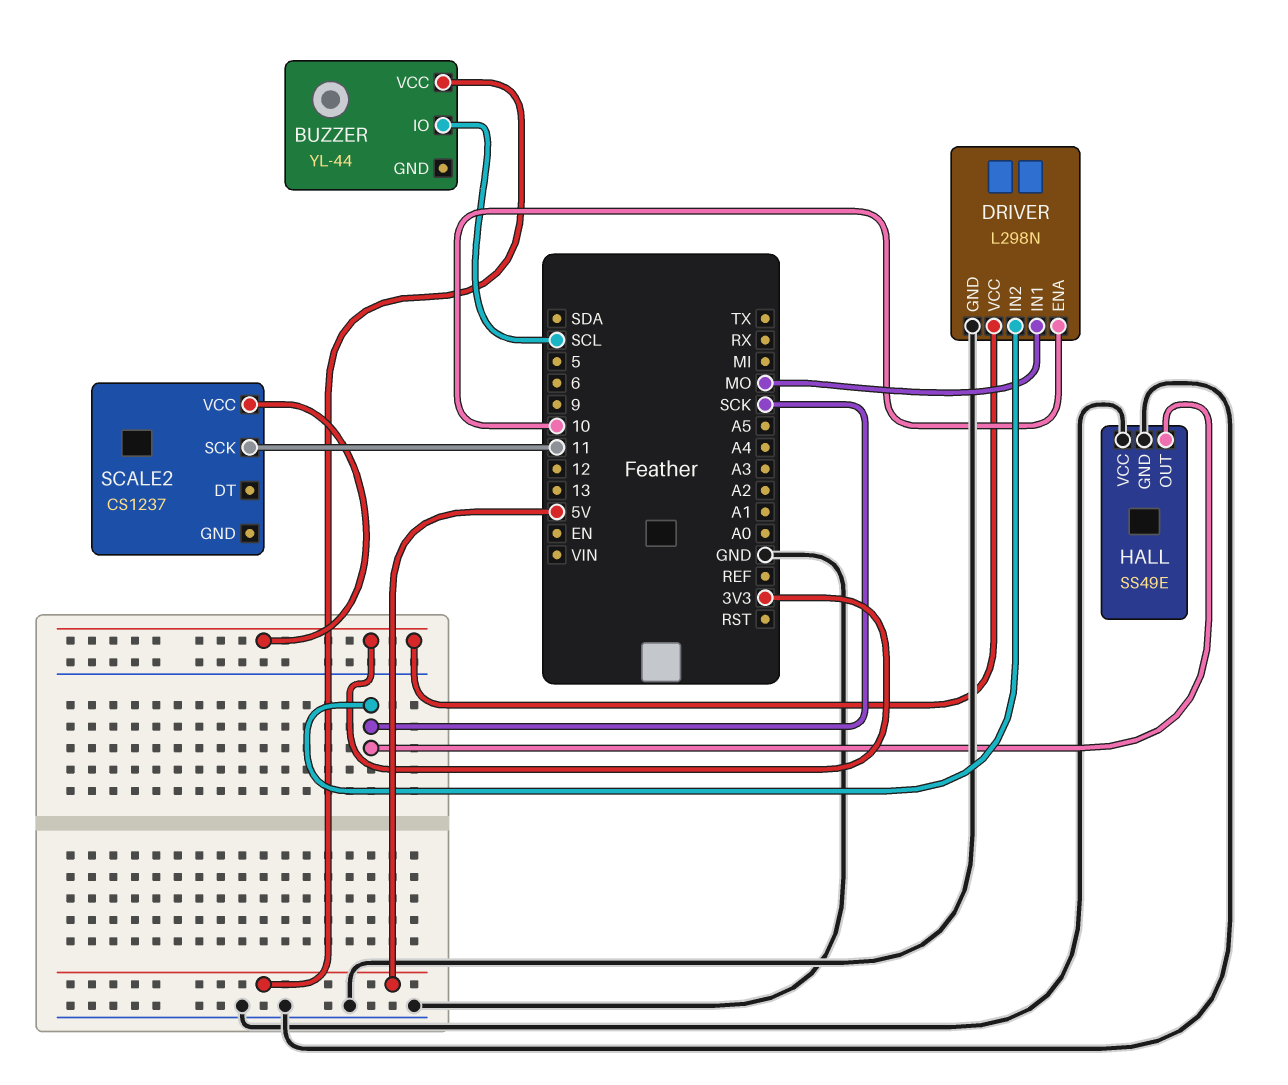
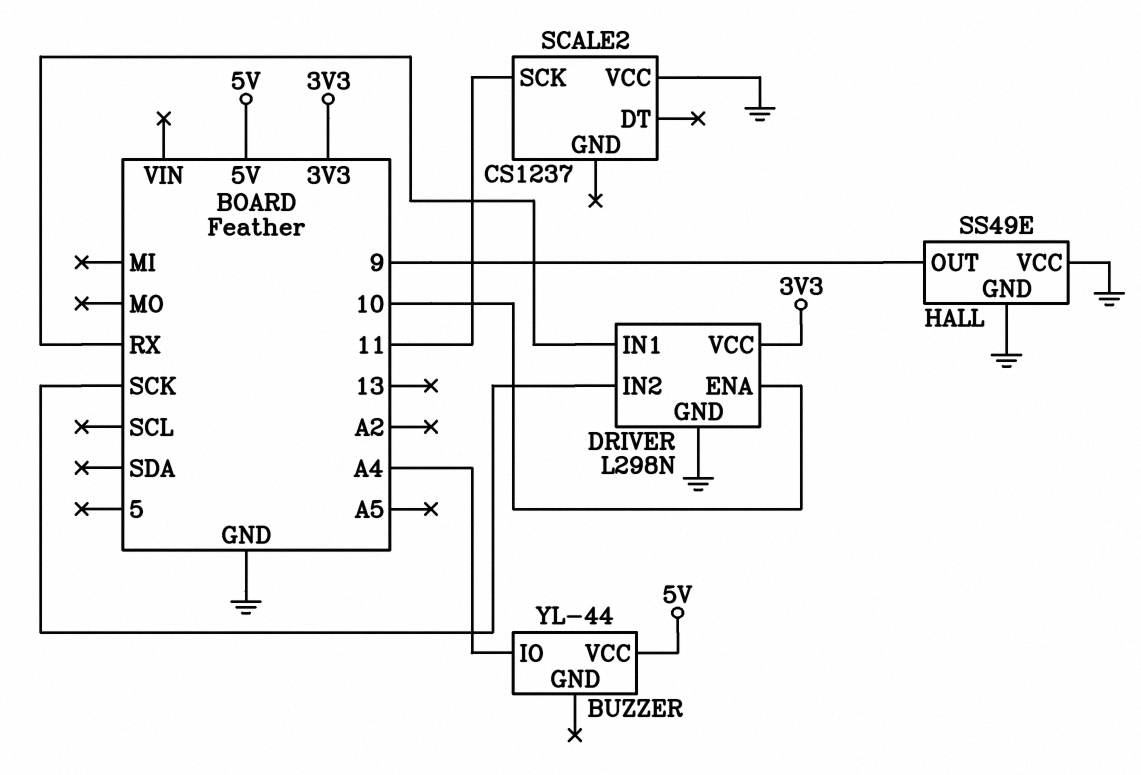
BUZZER pin IO: SCL -> A4
DRIVER pin IN1: MO -> RX
HALL pin OUT: SCK -> 9
SCALE2 pin VCC: 3V3 -> GND

